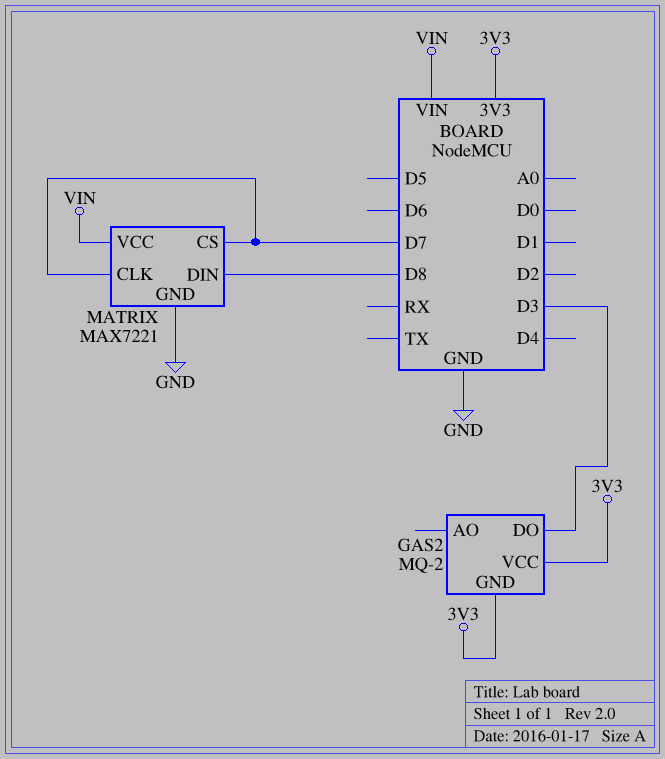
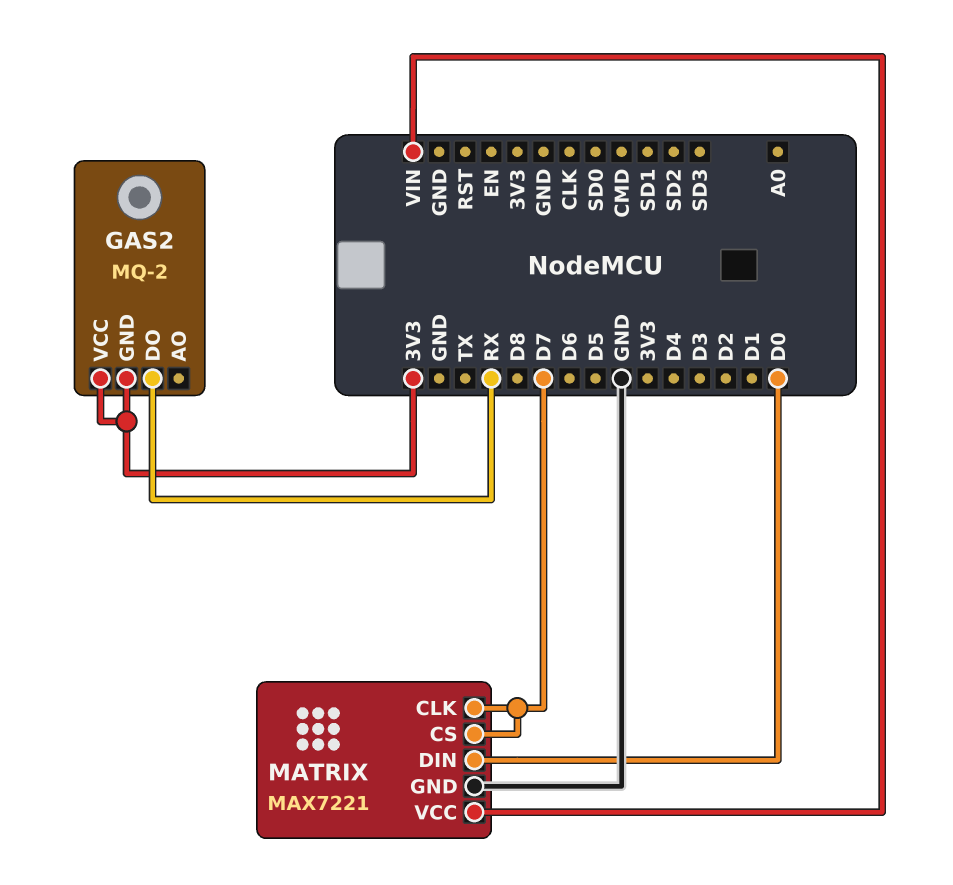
GAS2 pin DO: D3 -> RX
MATRIX pin DIN: D8 -> D0

